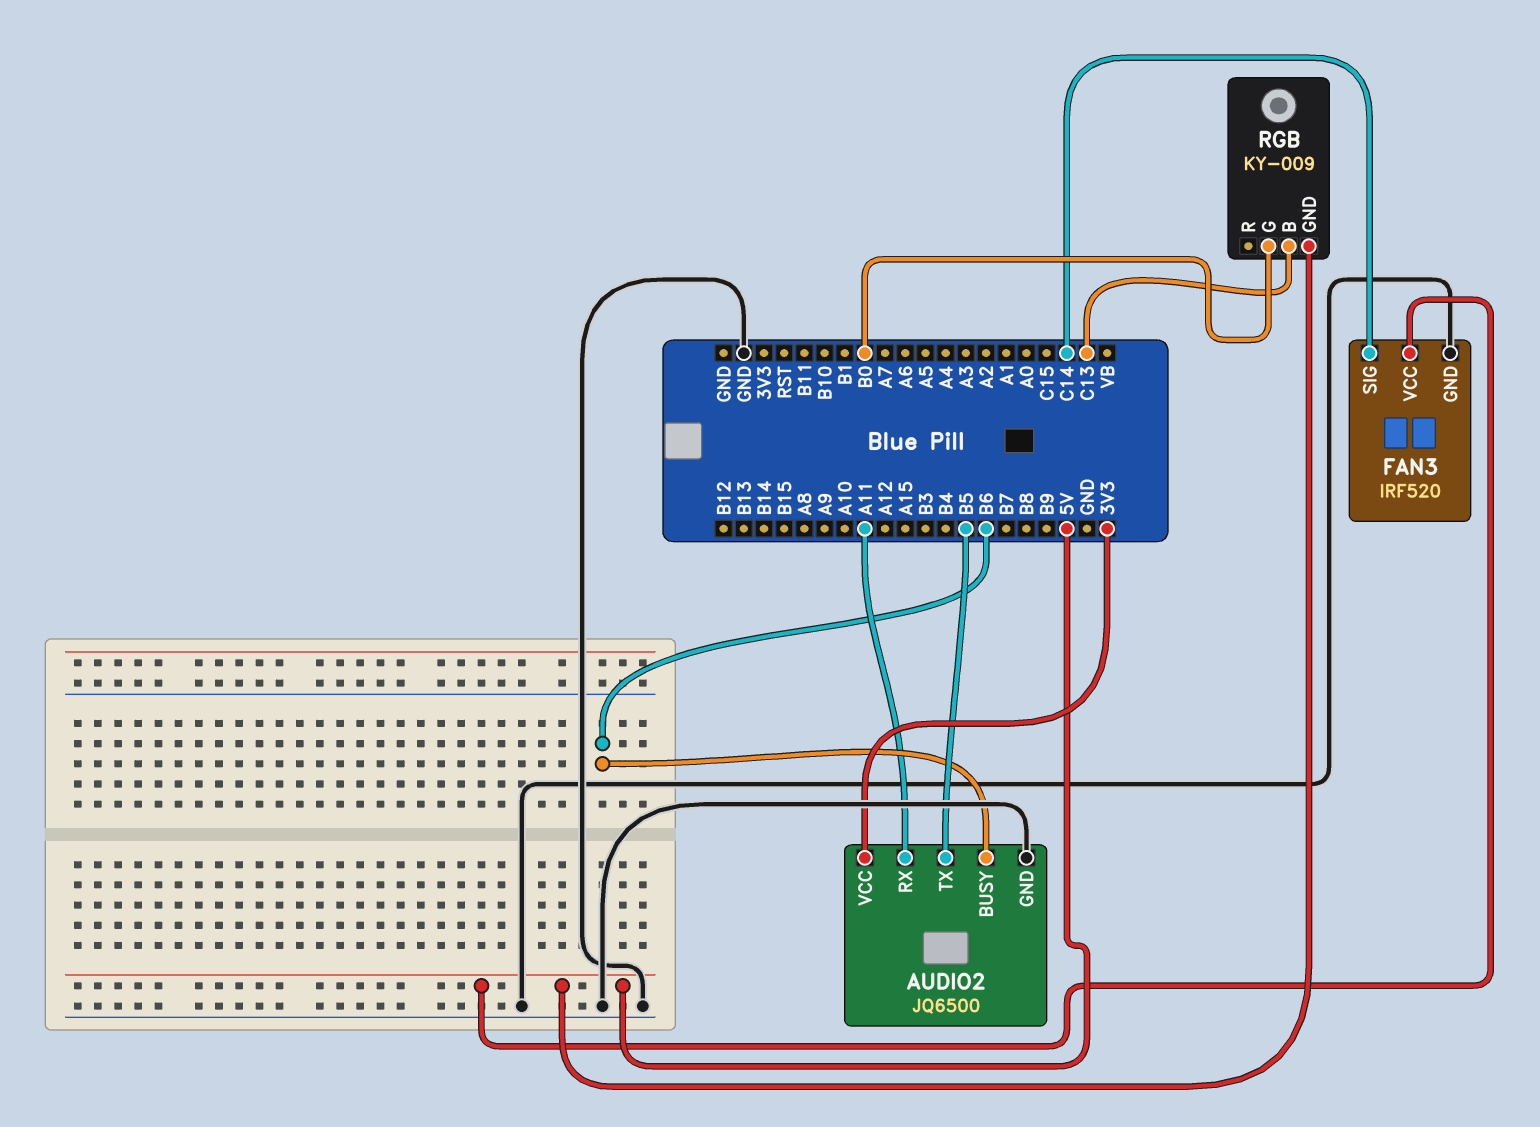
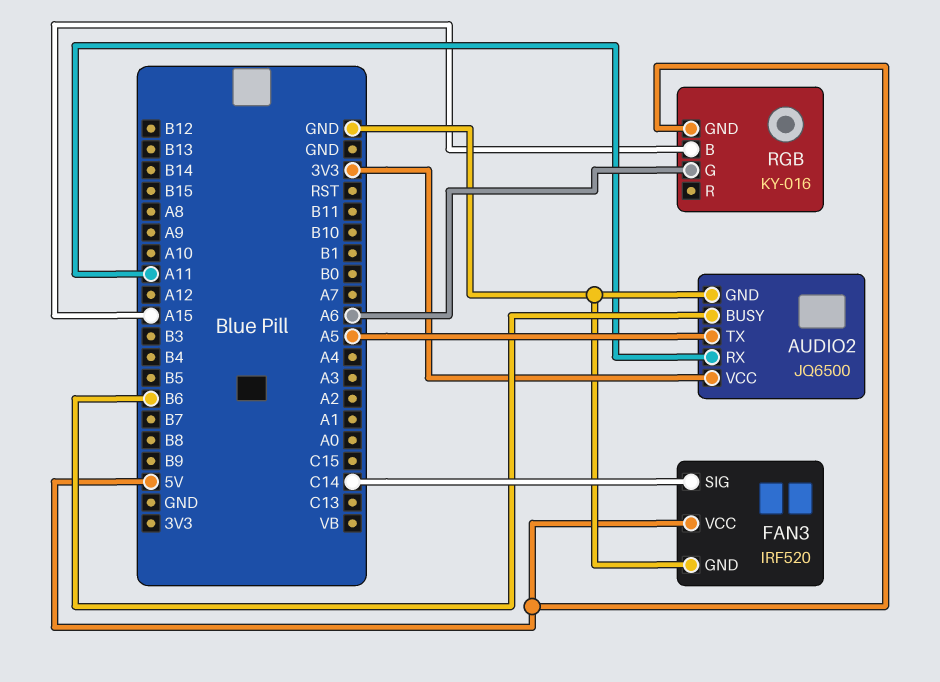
AUDIO2 pin TX: B5 -> A5
RGB: KY-009 -> KY-016
RGB pin B: C13 -> A15
RGB pin G: B0 -> A6

